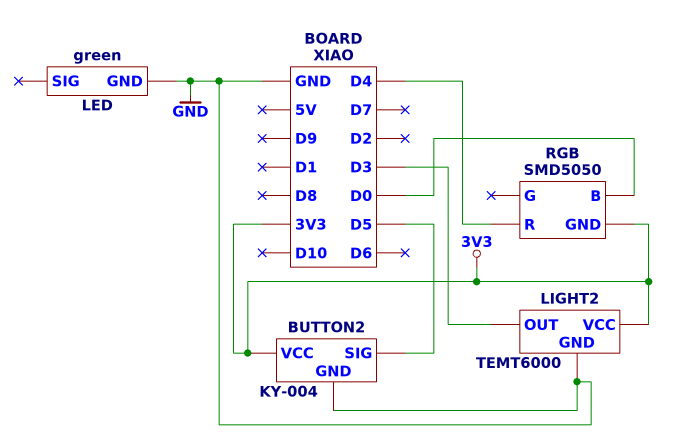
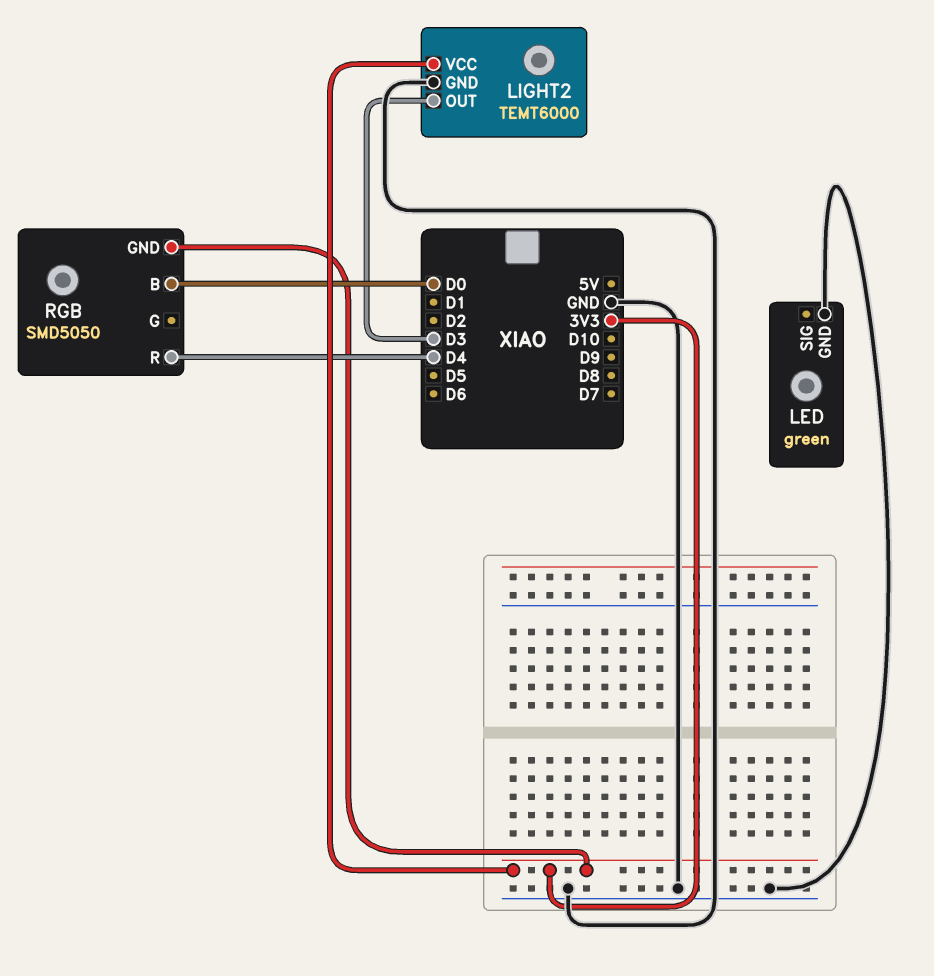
BUTTON2: KY-004 -> none
BUTTON2 pin GND: GND -> none
BUTTON2 pin SIG: D5 -> none
BUTTON2 pin VCC: 3V3 -> none

